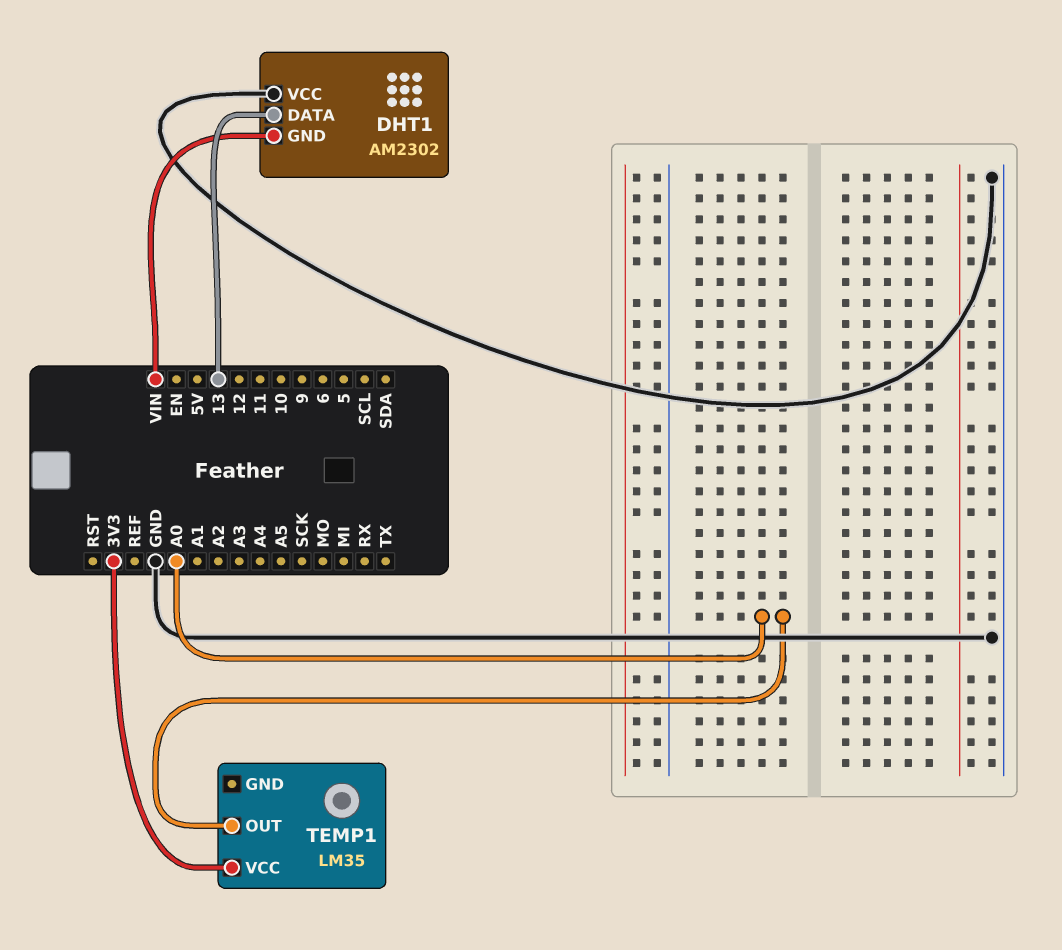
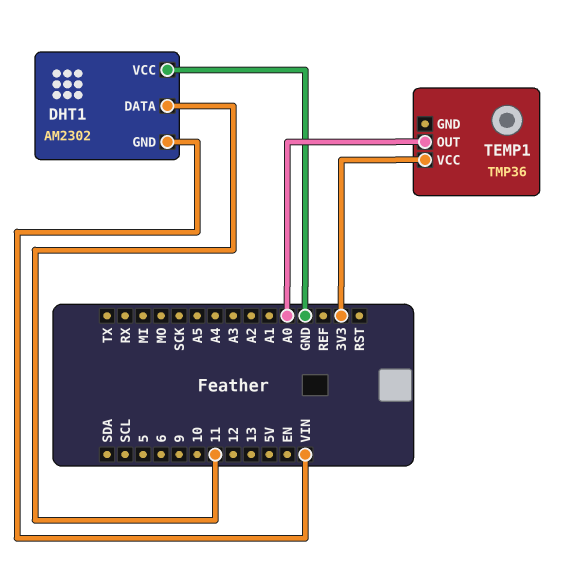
DHT1 pin DATA: 13 -> 11
TEMP1: LM35 -> TMP36

